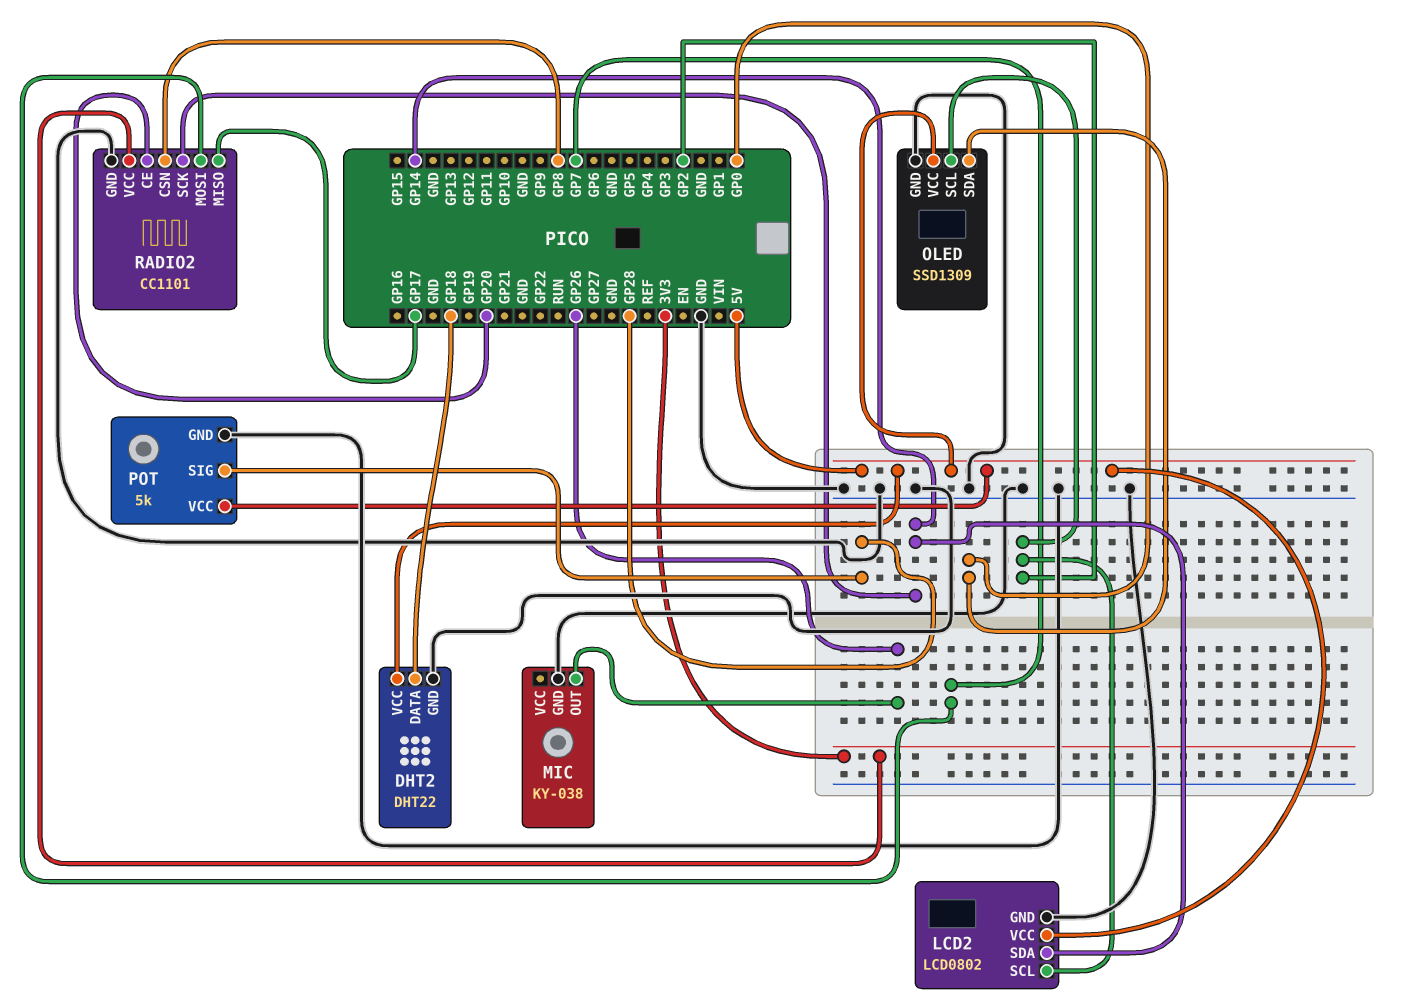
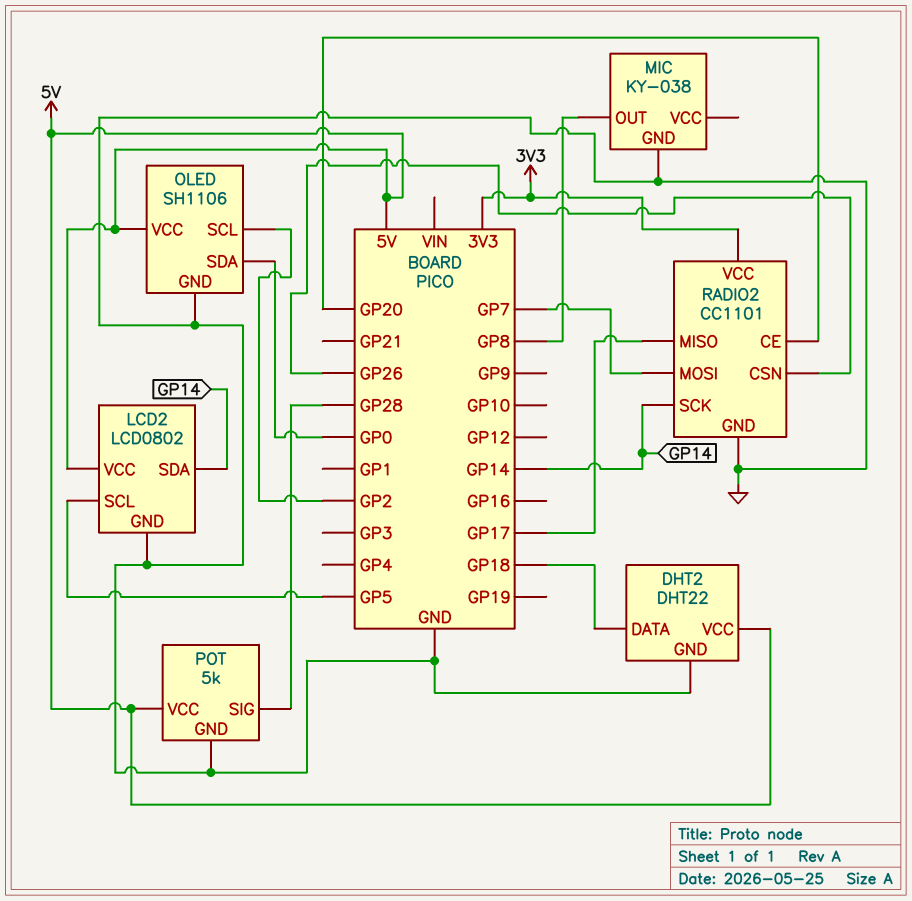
LCD2 pin SCL: GP2 -> GP5
MIC pin OUT: GP26 -> GP8
OLED: SSD1309 -> SH1106
RADIO2 pin CSN: GP8 -> GP26

